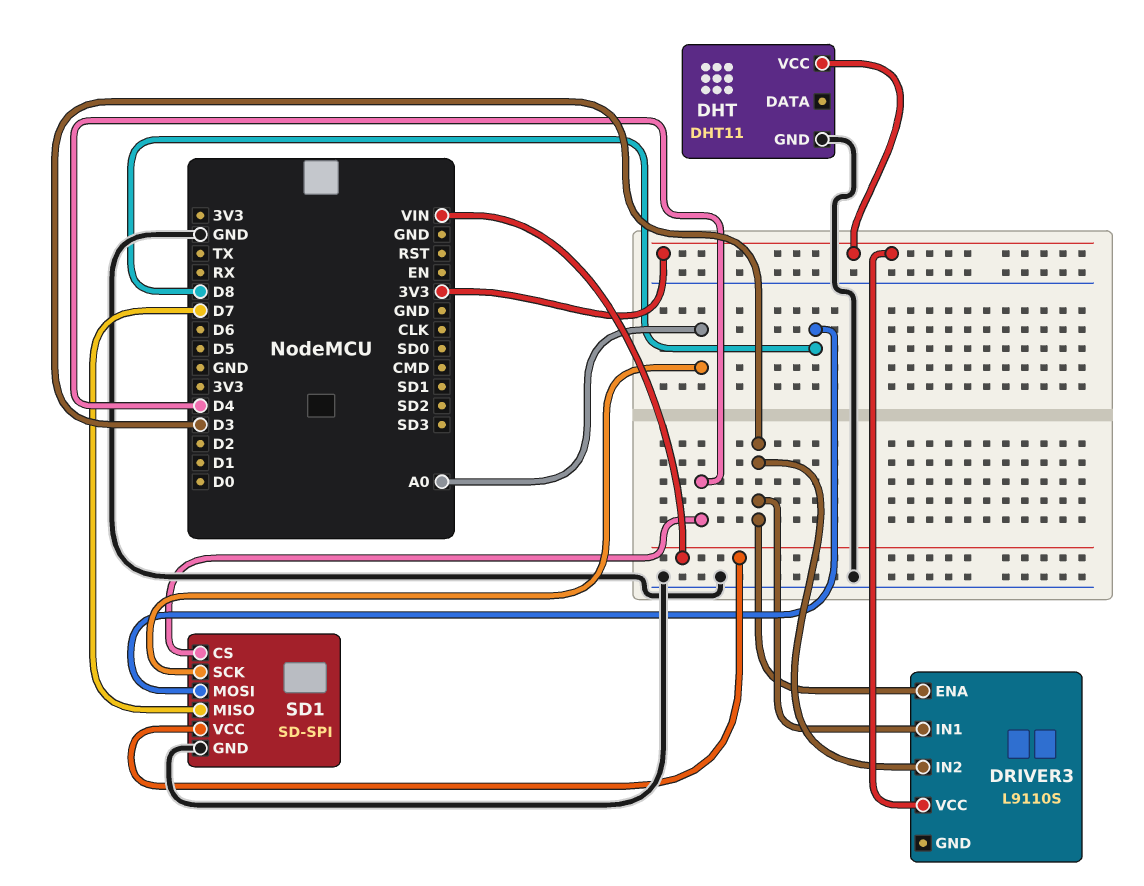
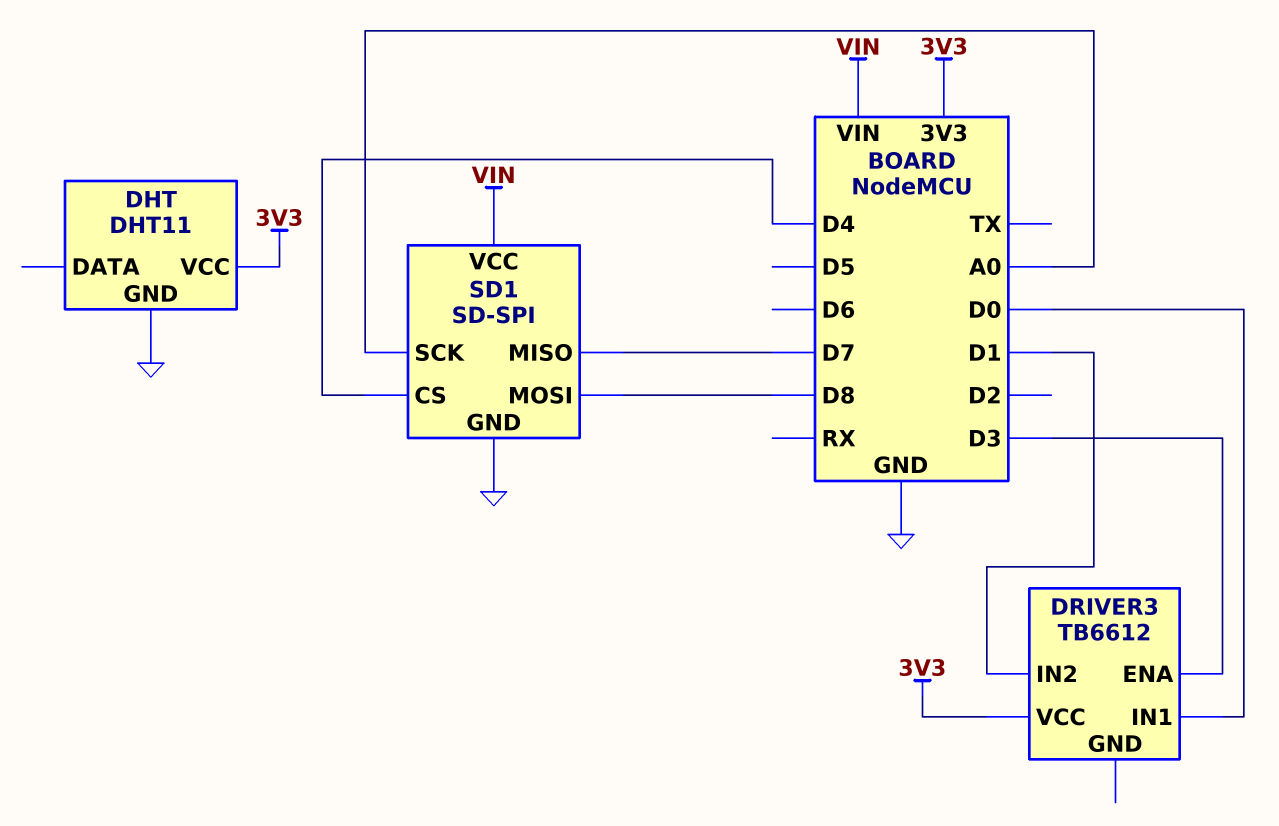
DRIVER3: L9110S -> TB6612
DRIVER3 pin IN1: D3 -> D0
DRIVER3 pin IN2: D3 -> D1

